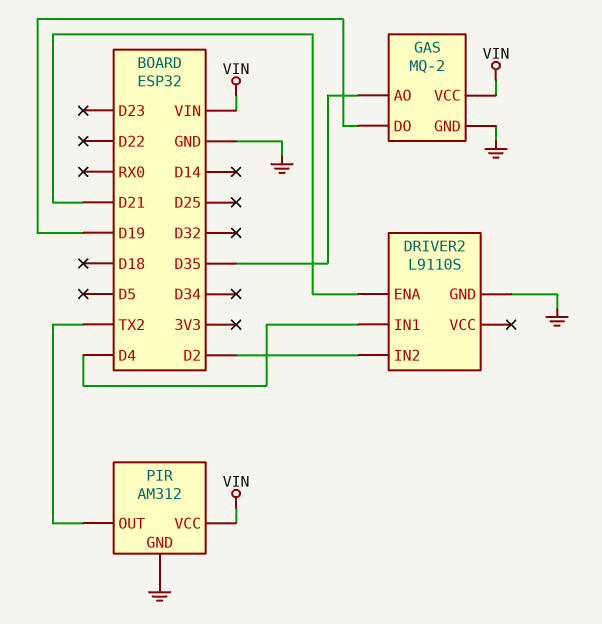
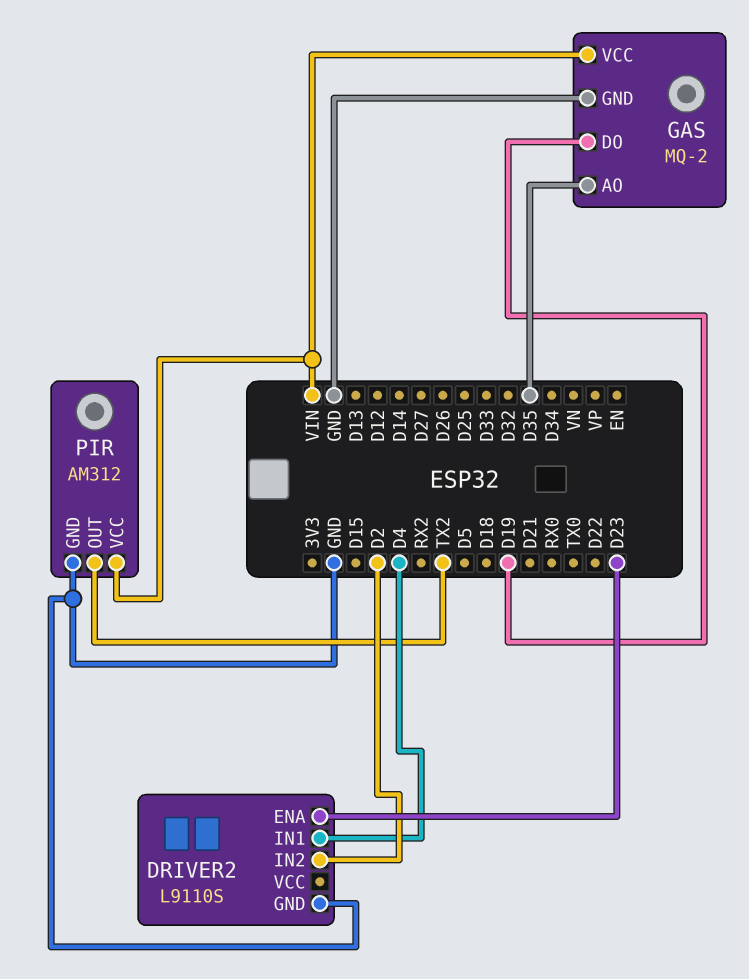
DRIVER2 pin ENA: D21 -> D23

